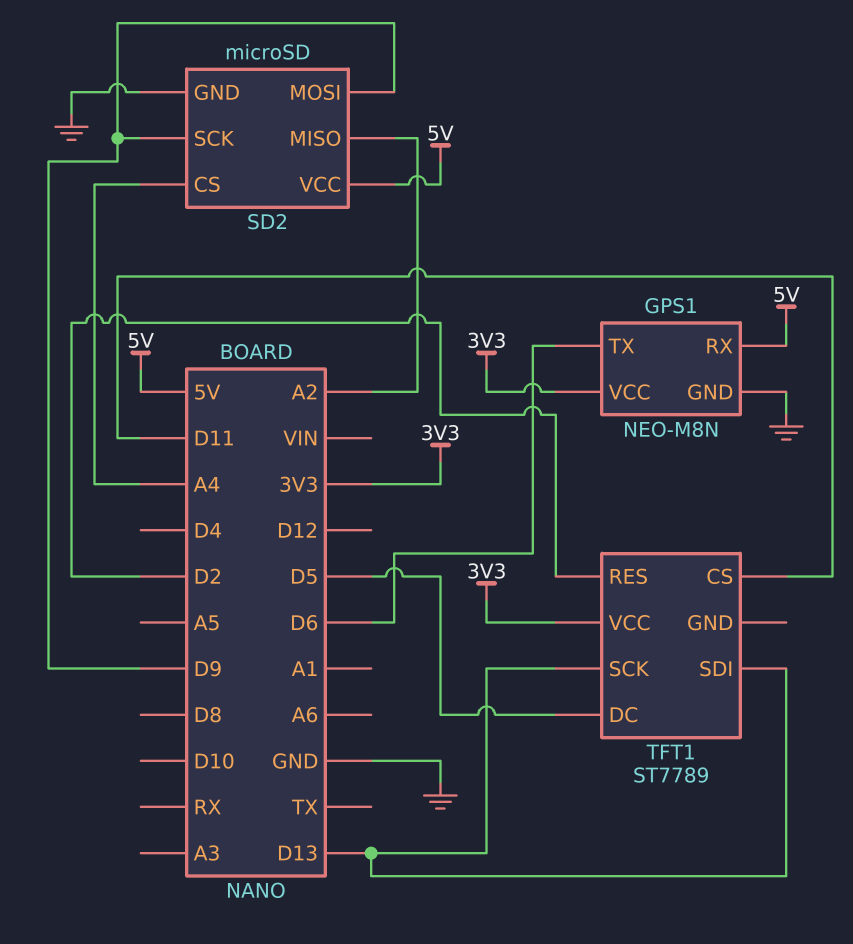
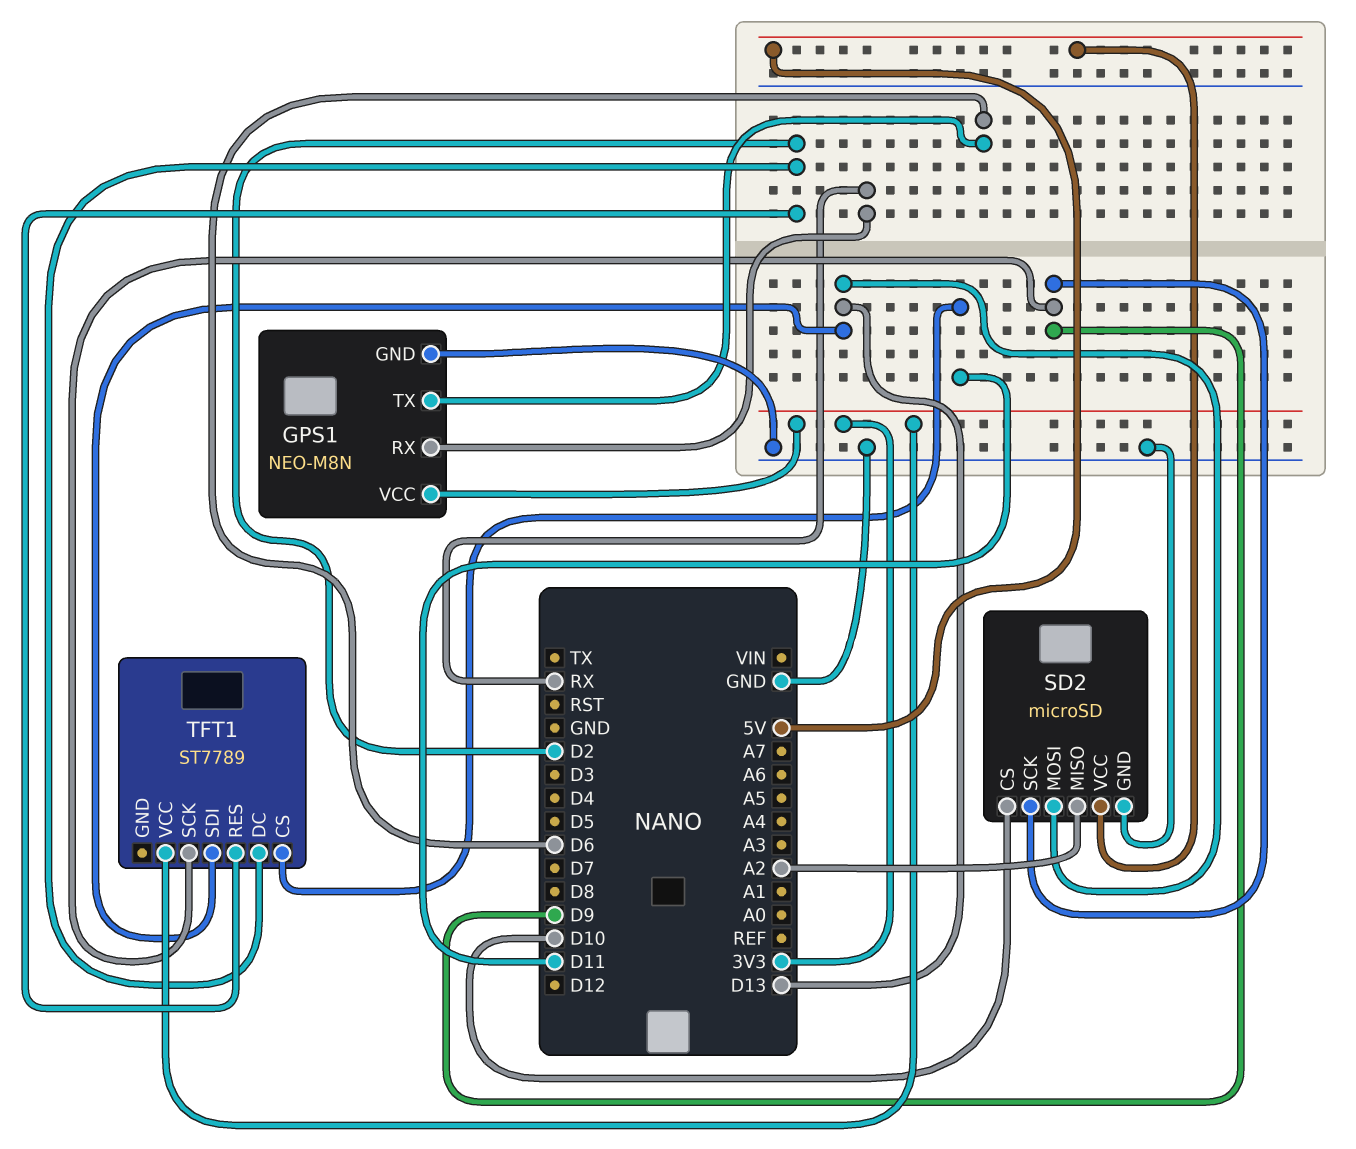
GPS1 pin RX: 5V -> RX
SD2 pin CS: A4 -> D10
SD2 pin MOSI: D9 -> D13
TFT1 pin DC: D5 -> D2
TFT1 pin SCK: D13 -> D9

